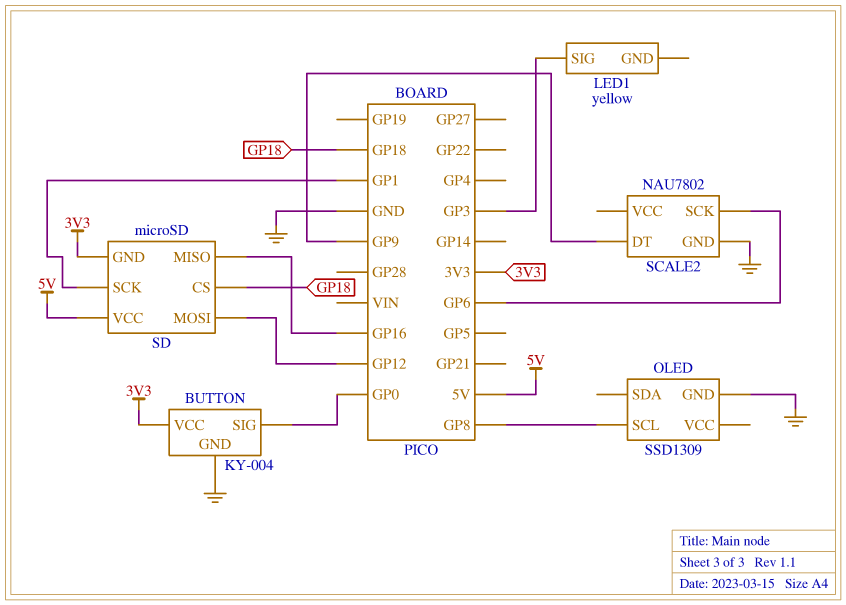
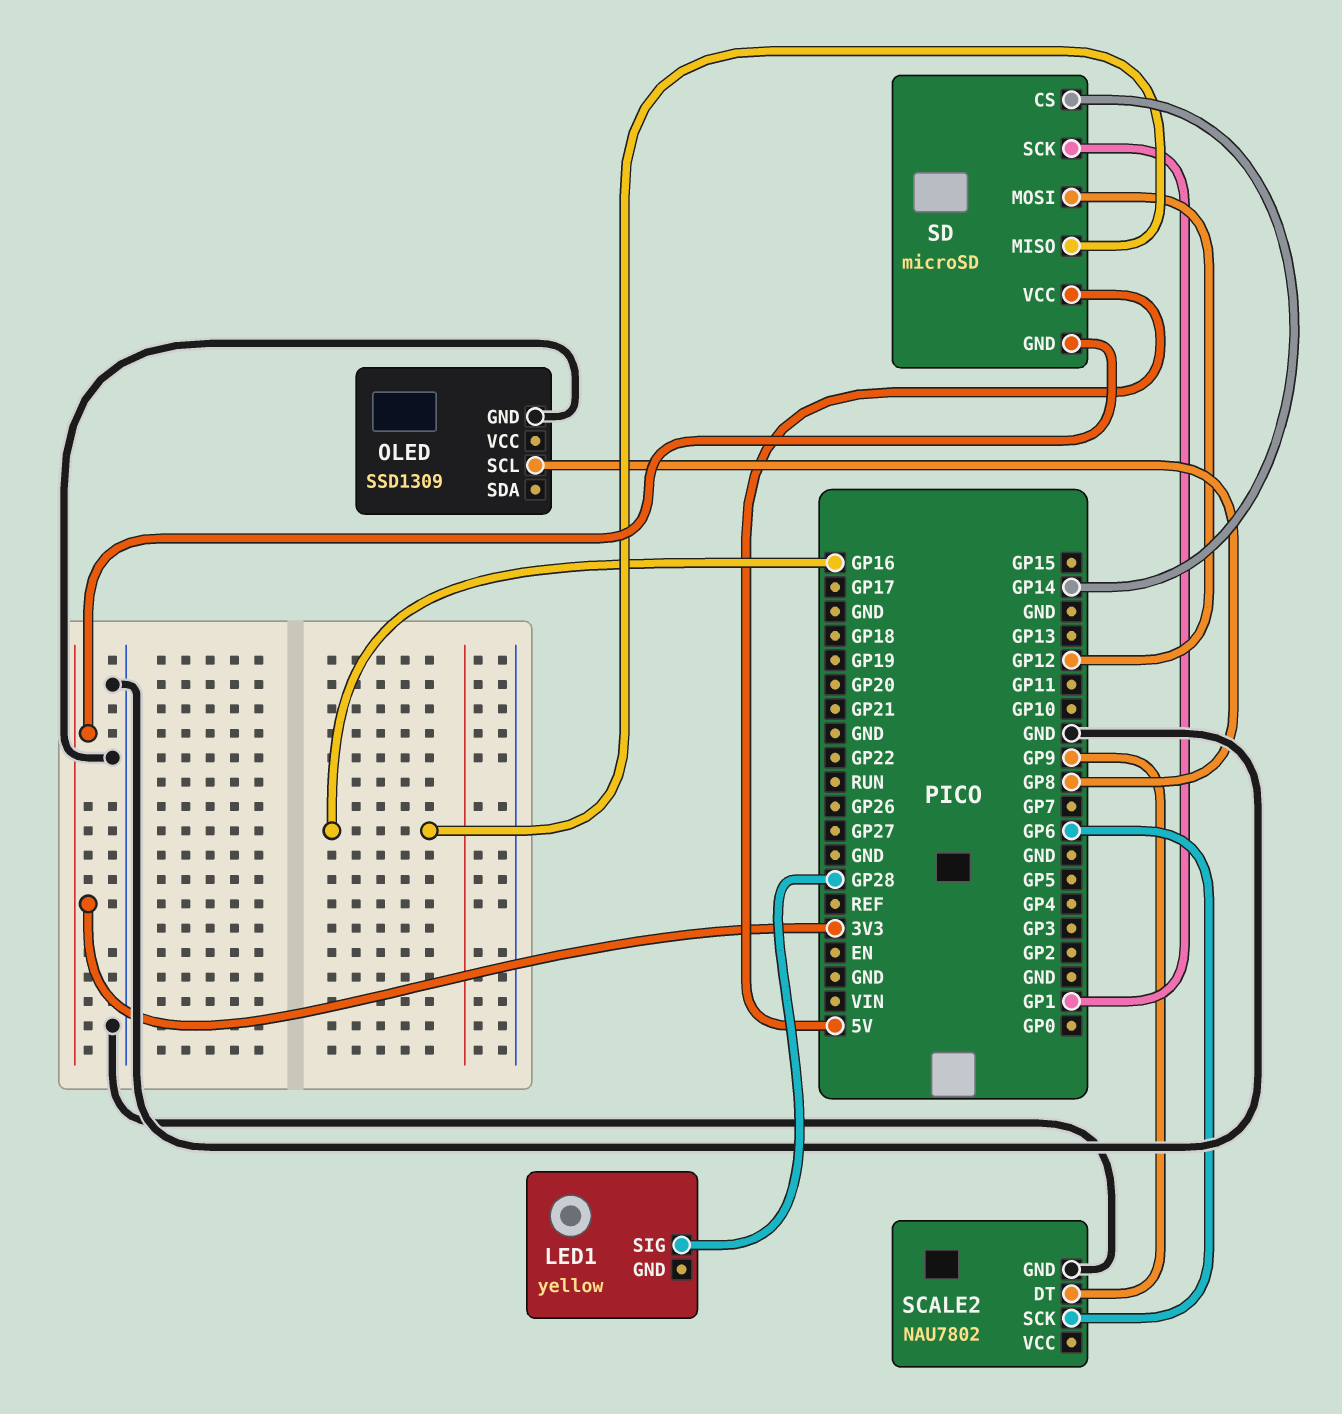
BUTTON: KY-004 -> none
BUTTON pin GND: GND -> none
BUTTON pin SIG: GP0 -> none
BUTTON pin VCC: 3V3 -> none
LED1 pin SIG: GP3 -> GP28
SD pin CS: GP18 -> GP14

